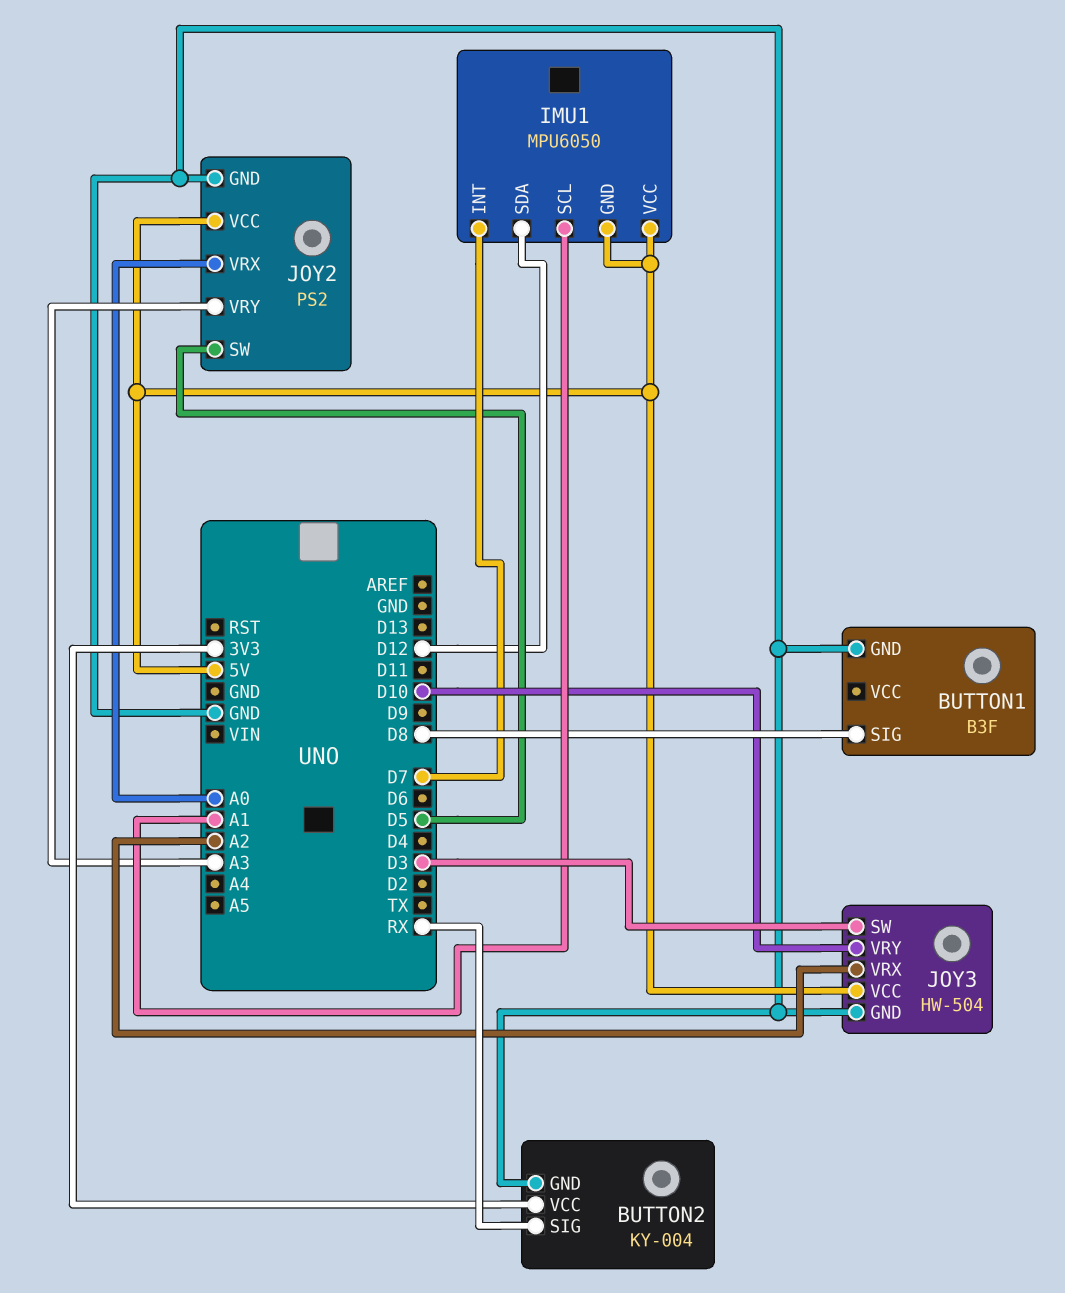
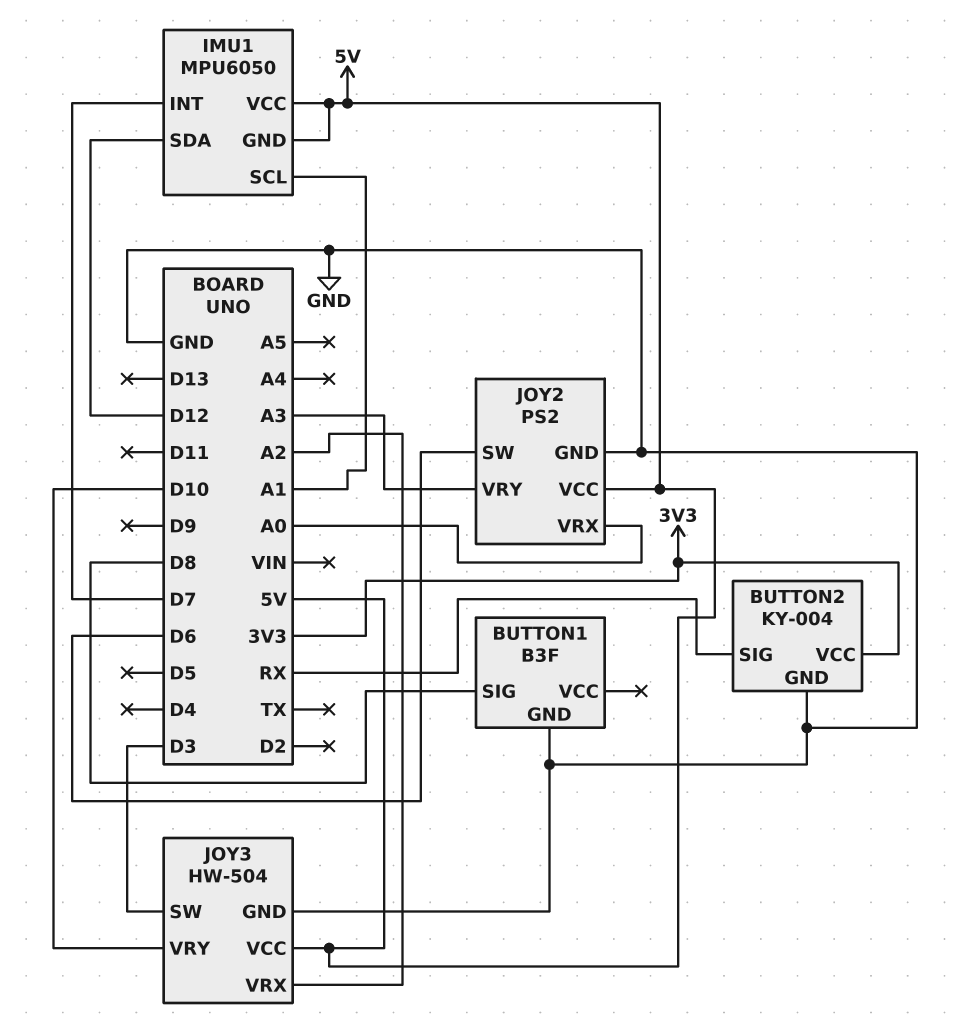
JOY2 pin SW: D5 -> D6

